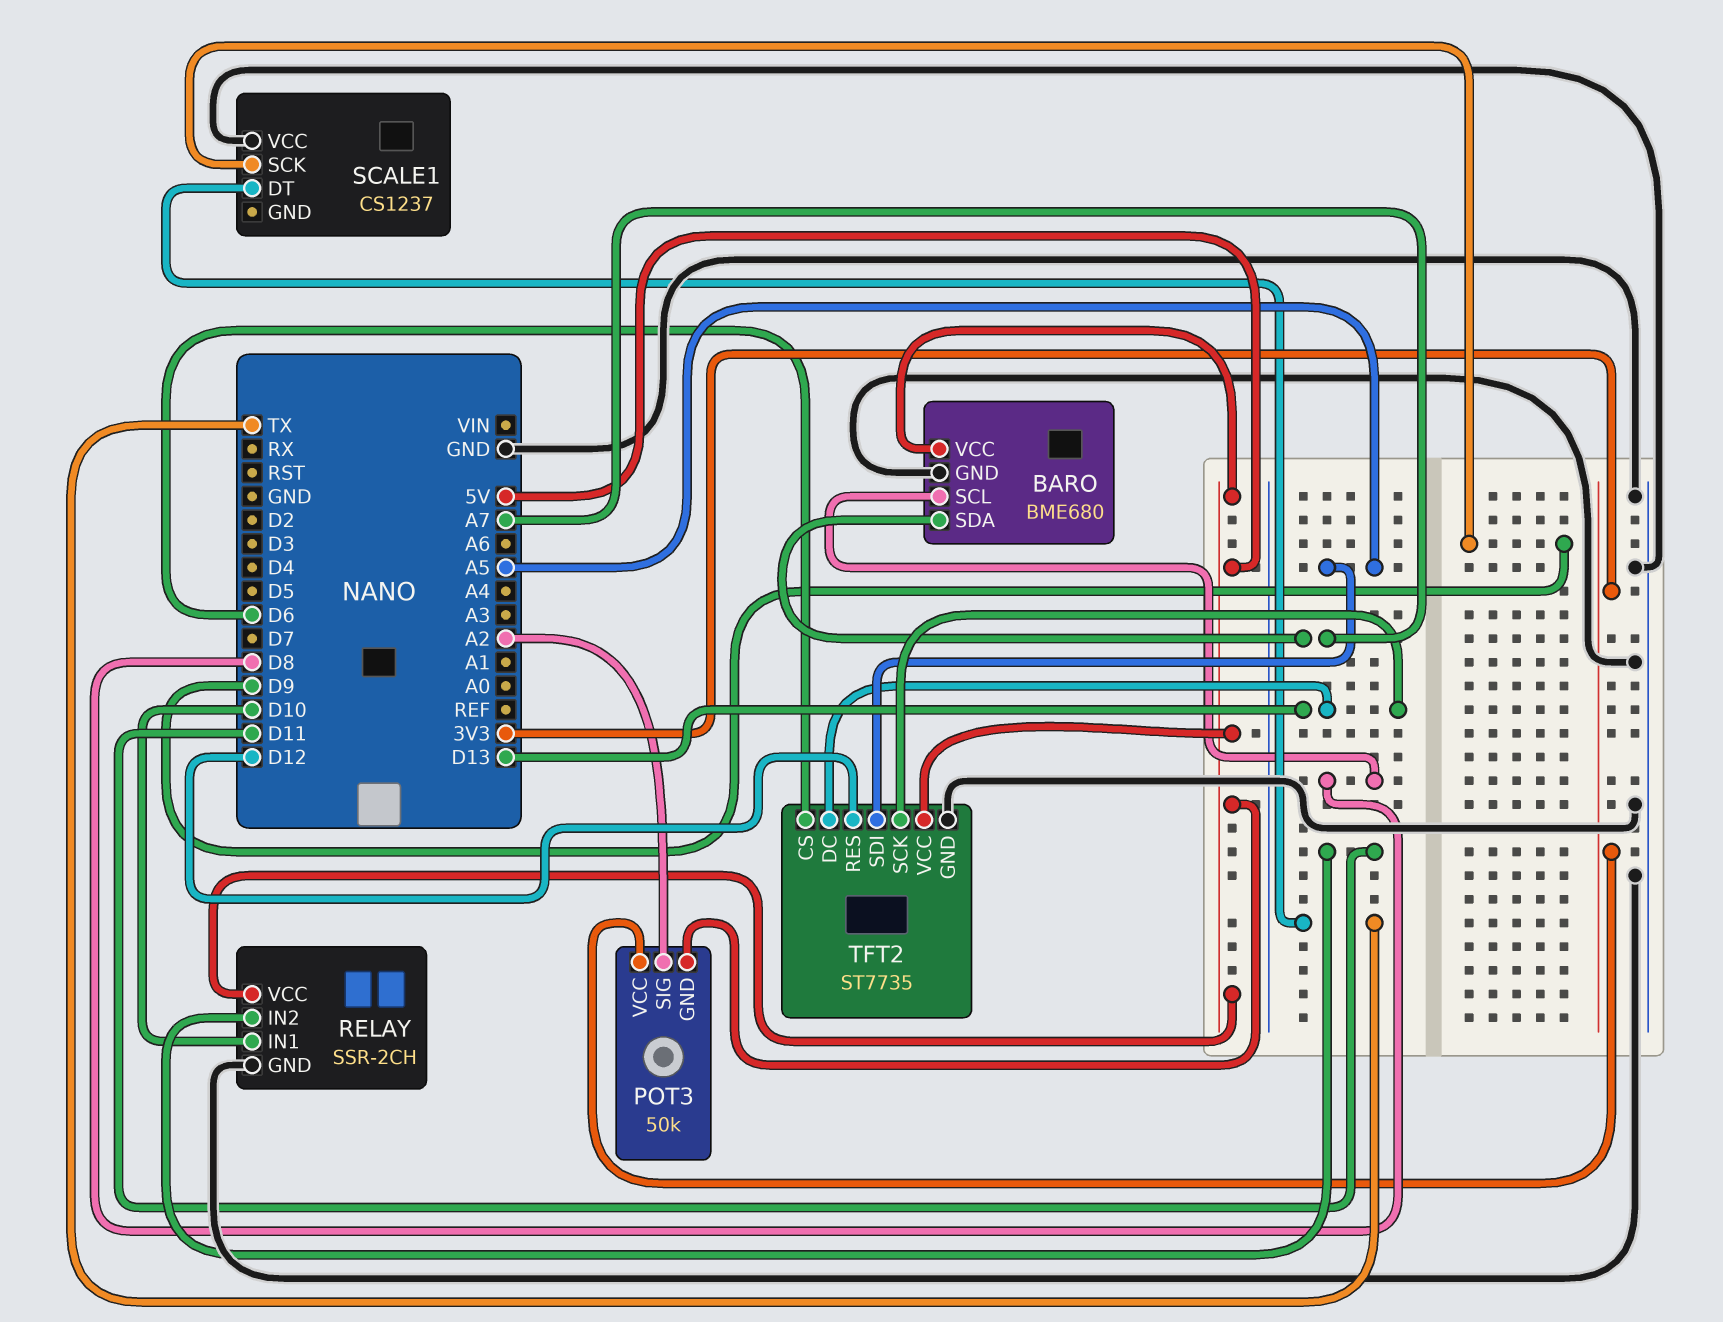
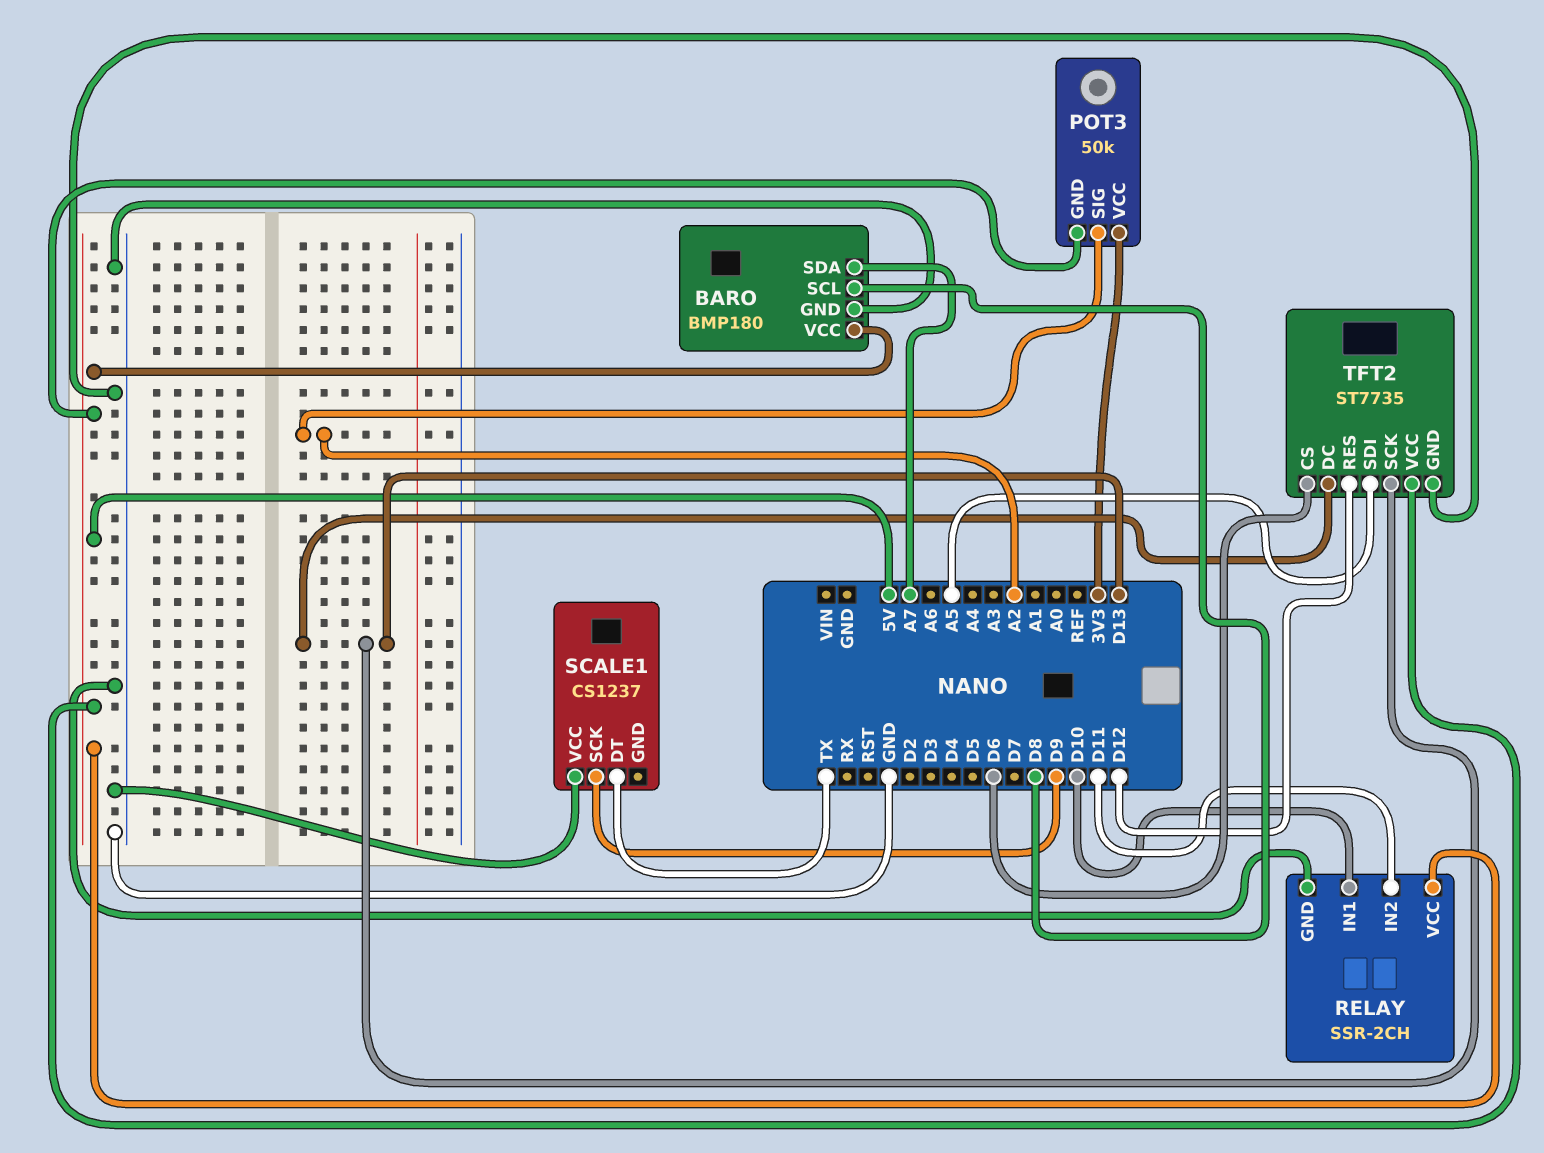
BARO: BME680 -> BMP180

